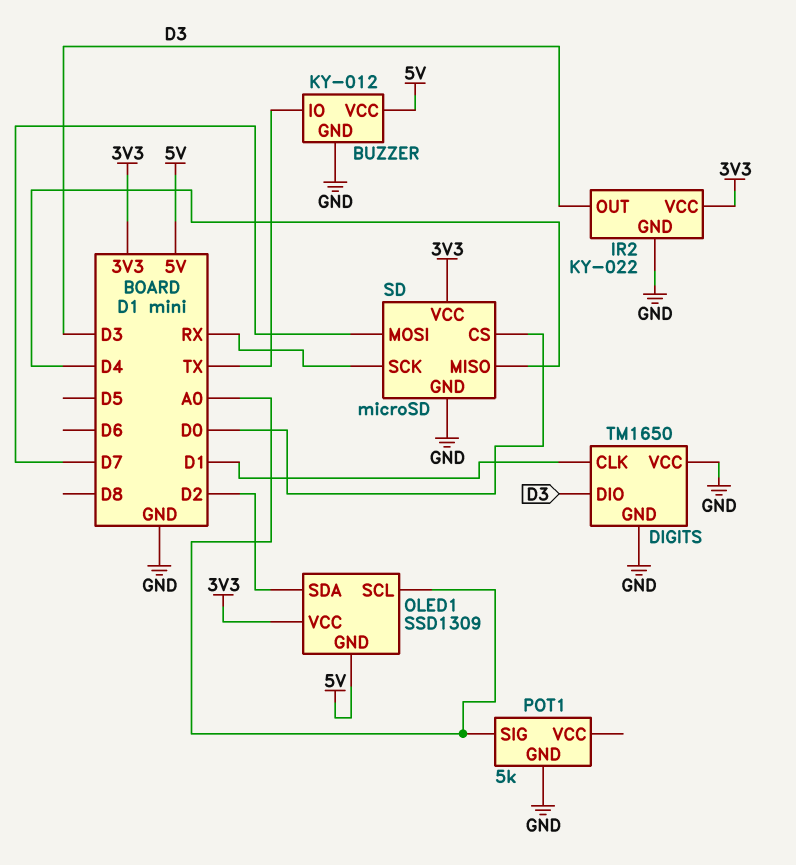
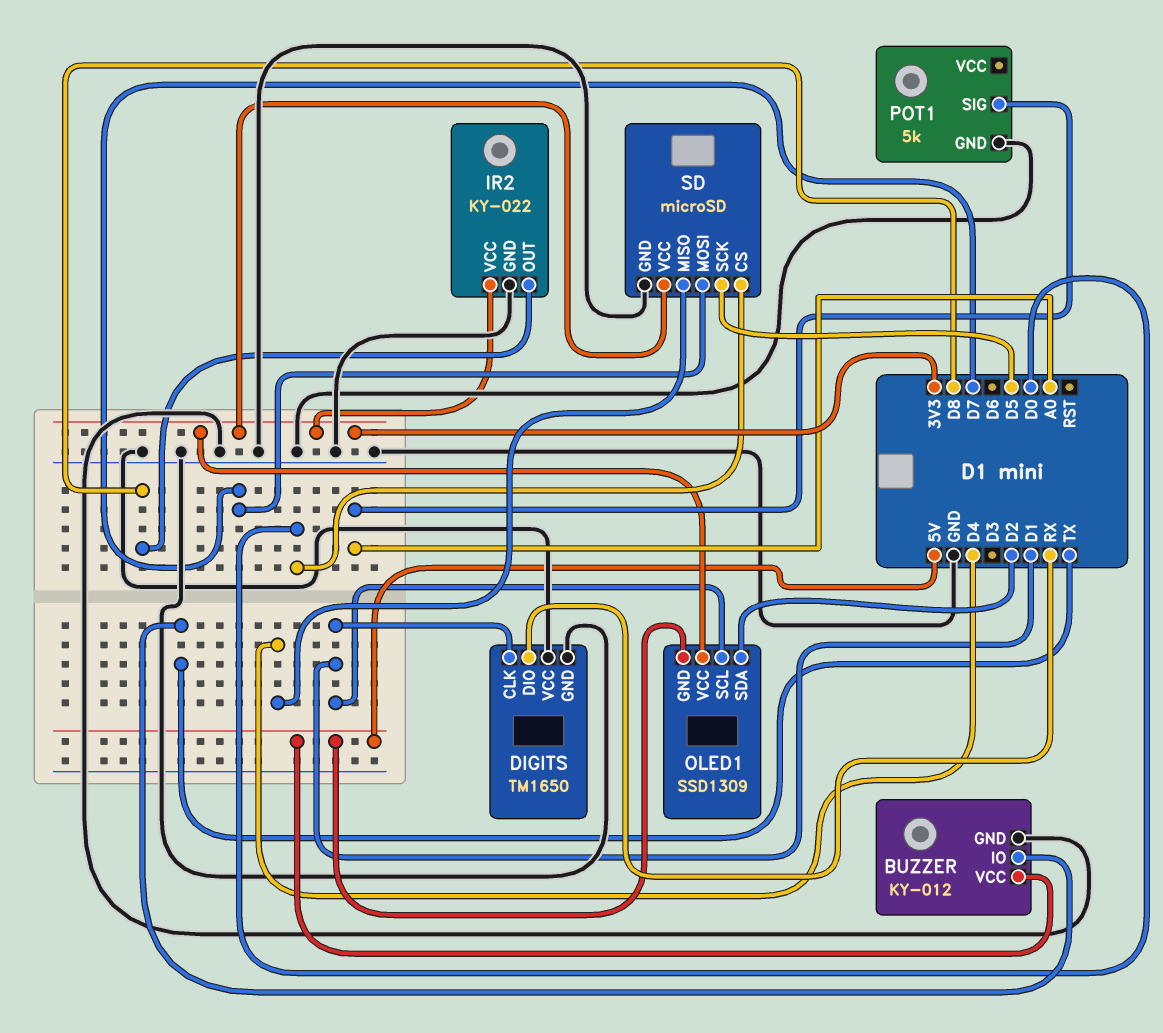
DIGITS pin DIO: D3 -> RX
IR2 pin OUT: D3 -> D8
OLED1 pin SCL: A0 -> D1
SD pin SCK: RX -> D5

